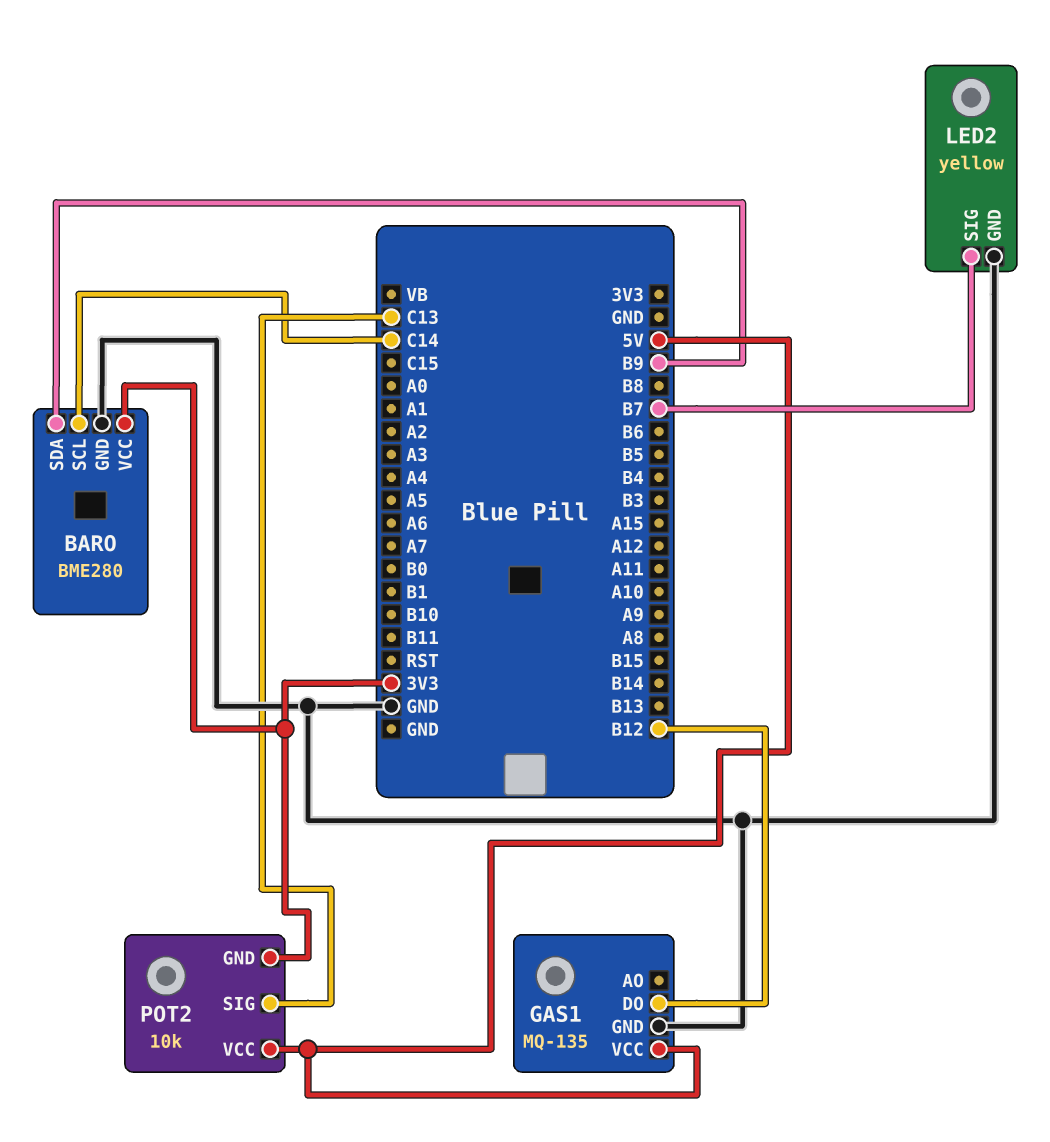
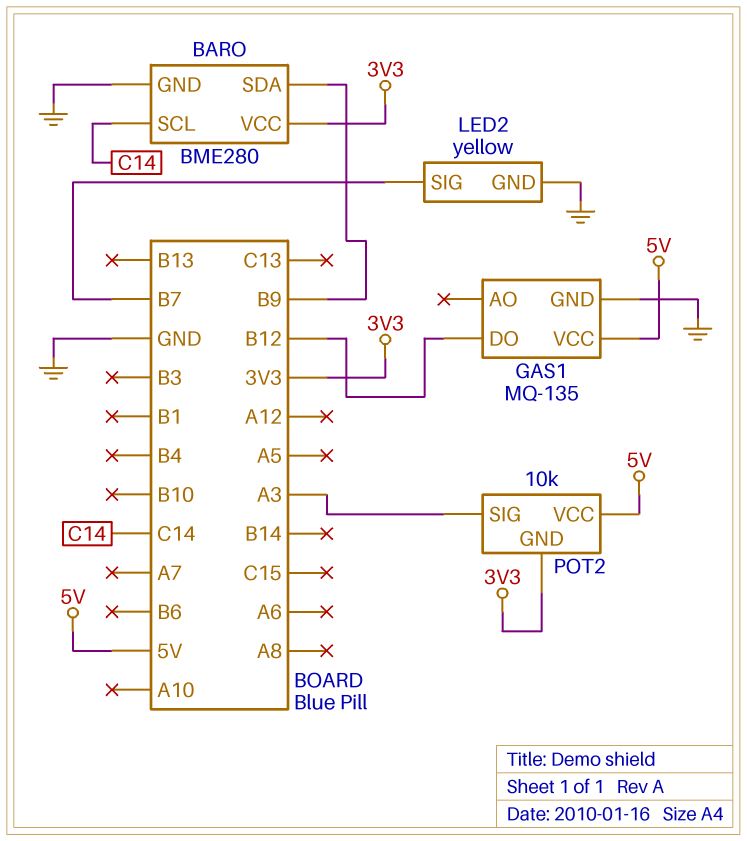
POT2 pin SIG: C13 -> A3

